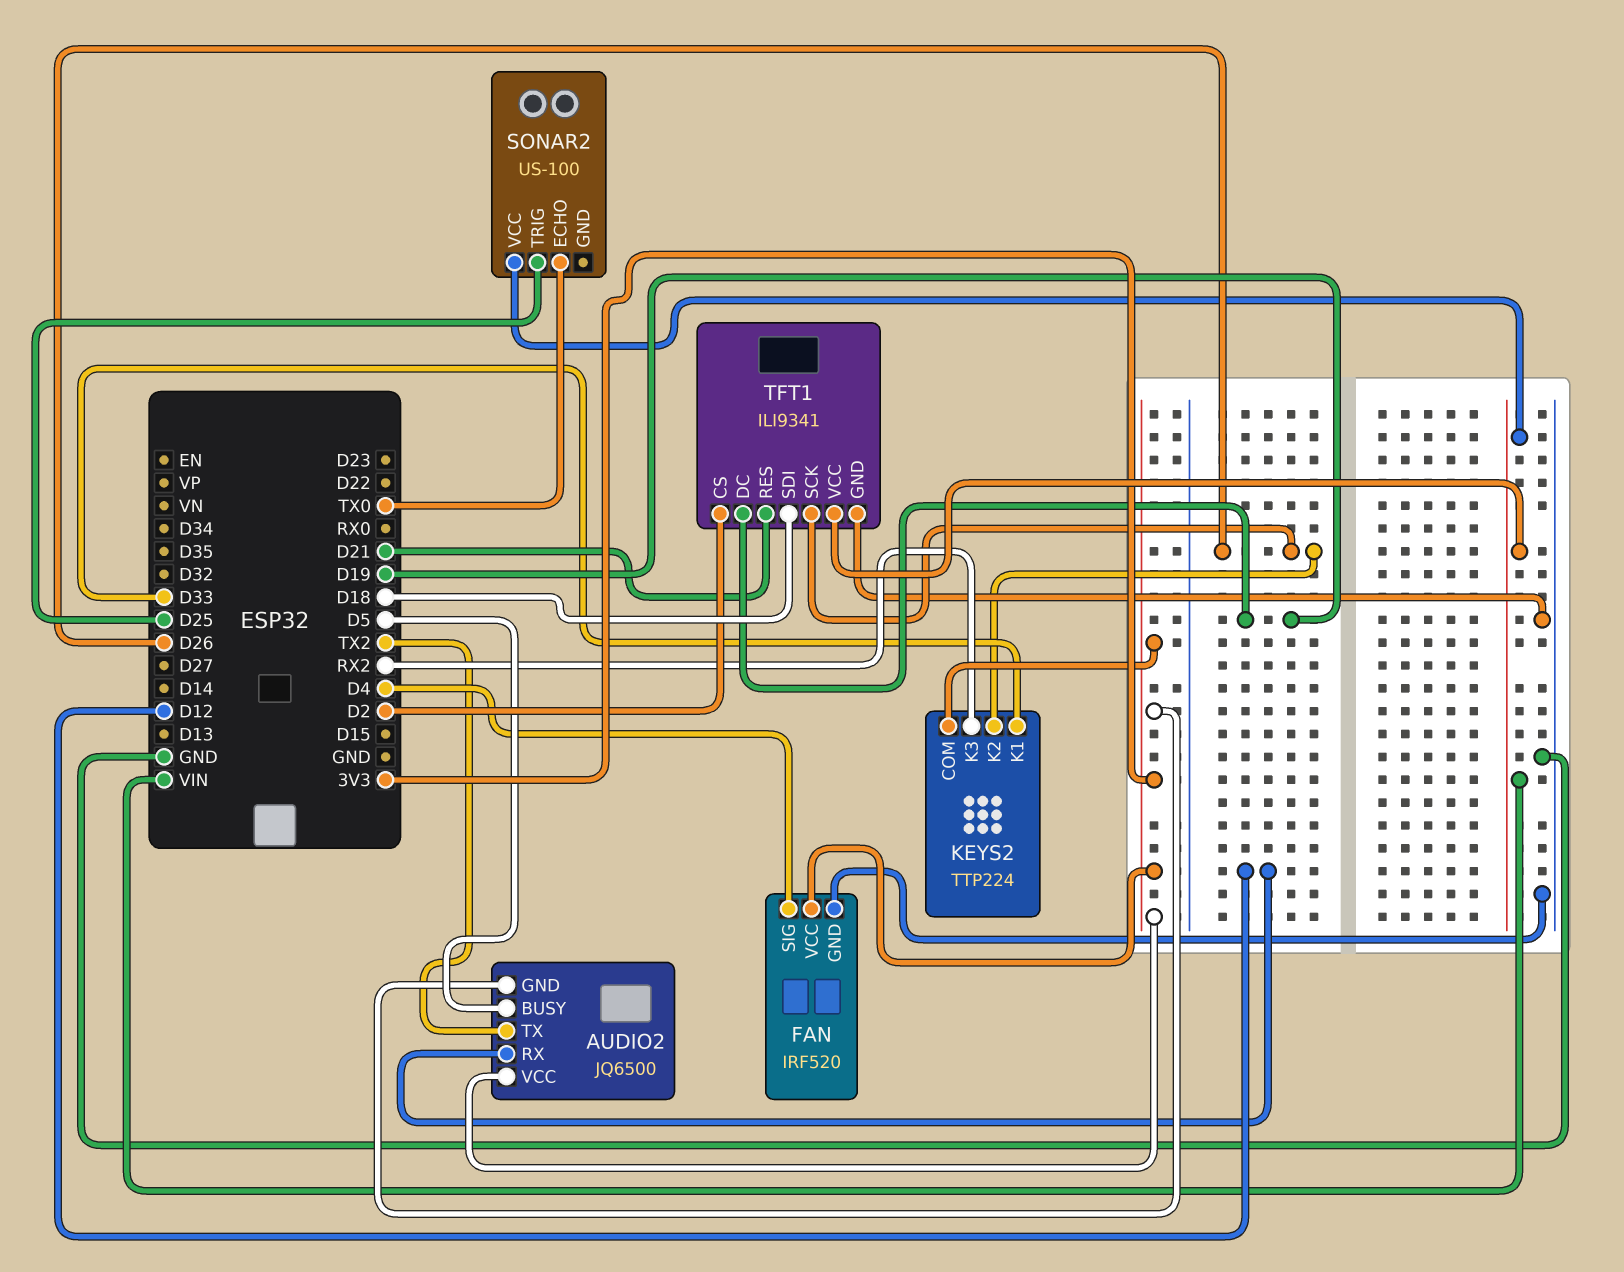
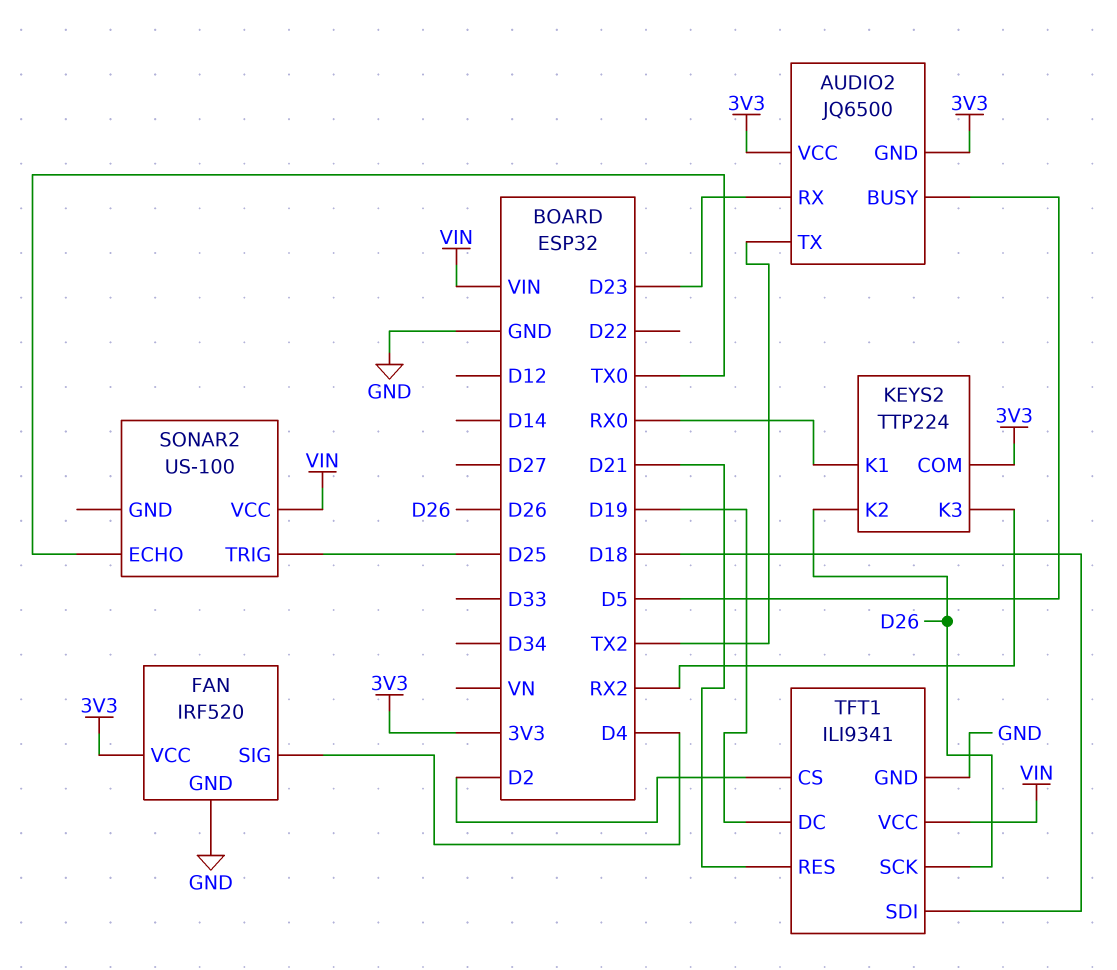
AUDIO2 pin RX: D12 -> D23
KEYS2 pin K1: D33 -> RX0

